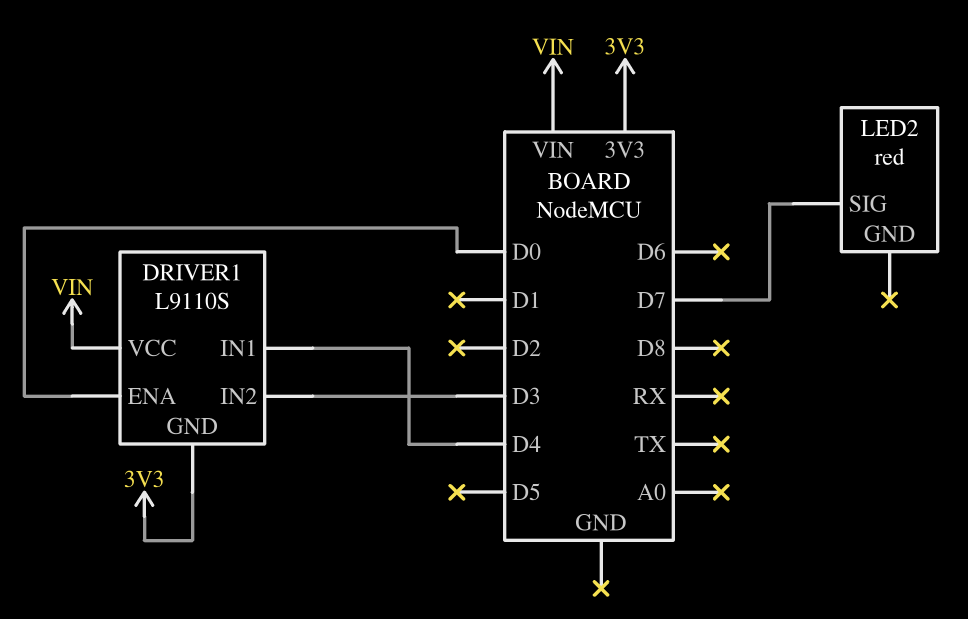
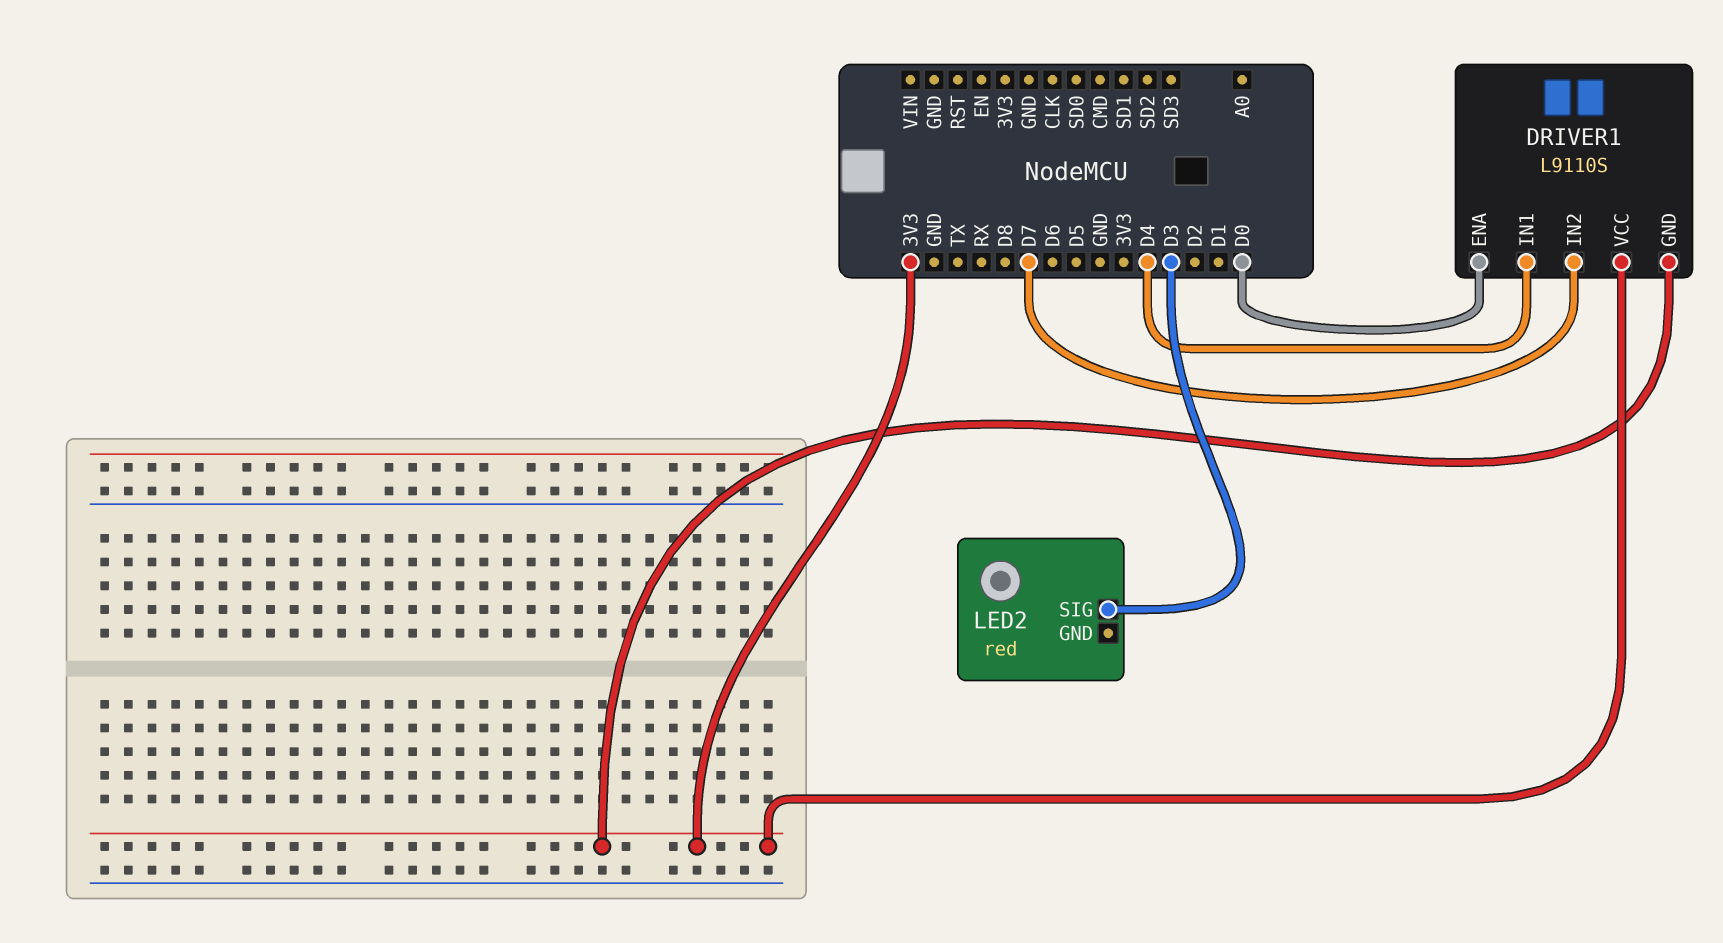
DRIVER1 pin IN2: D3 -> D7
DRIVER1 pin VCC: VIN -> 3V3
LED2 pin SIG: D7 -> D3

